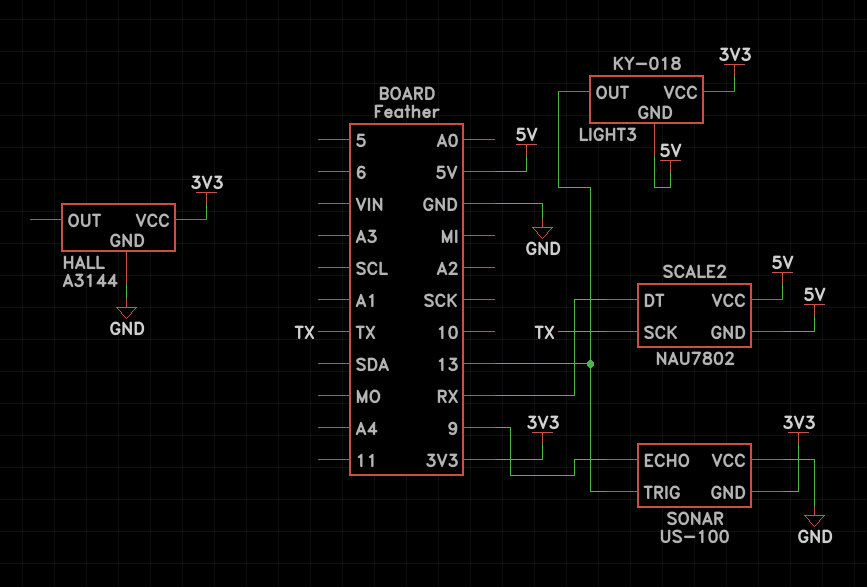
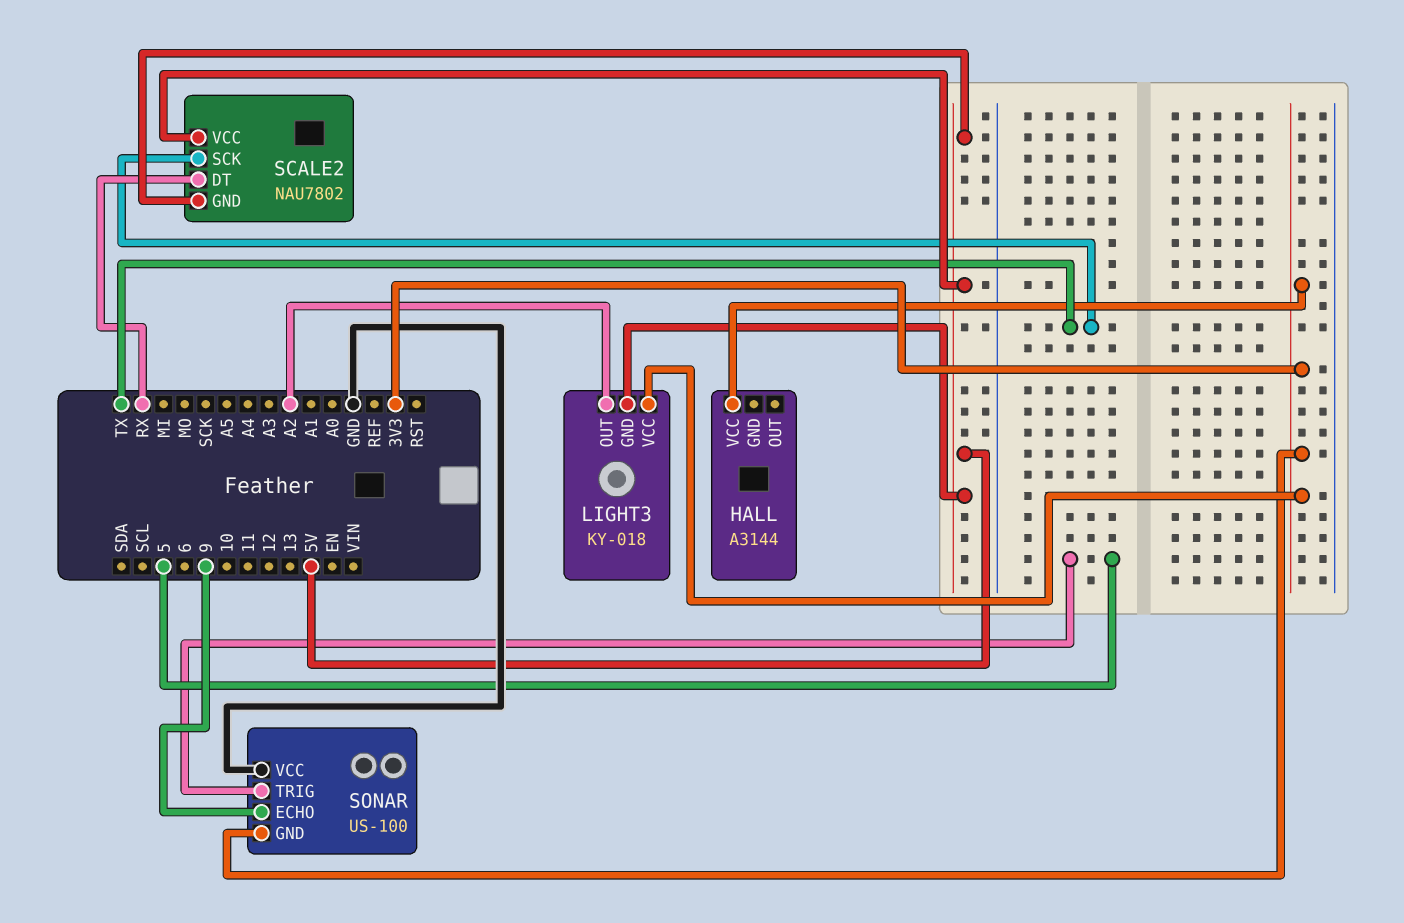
HALL pin GND: GND -> none
LIGHT3 pin OUT: 13 -> A2
SONAR pin TRIG: 13 -> 5

